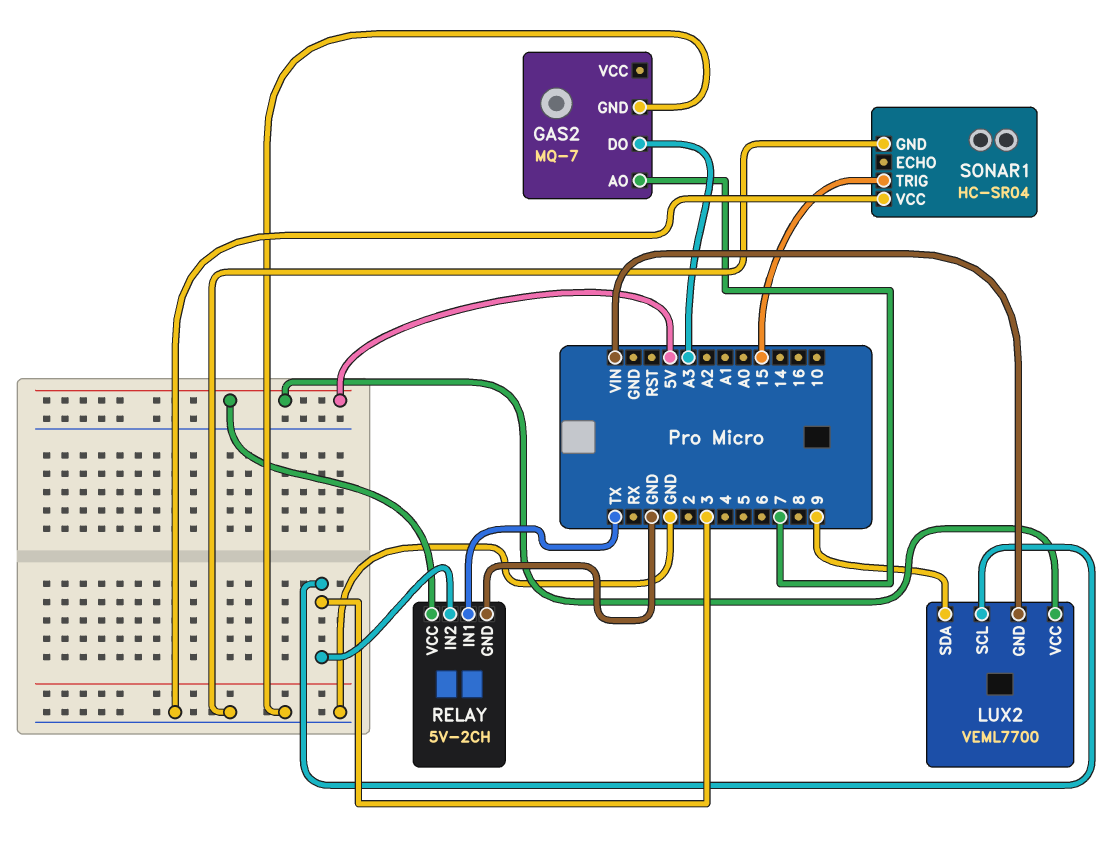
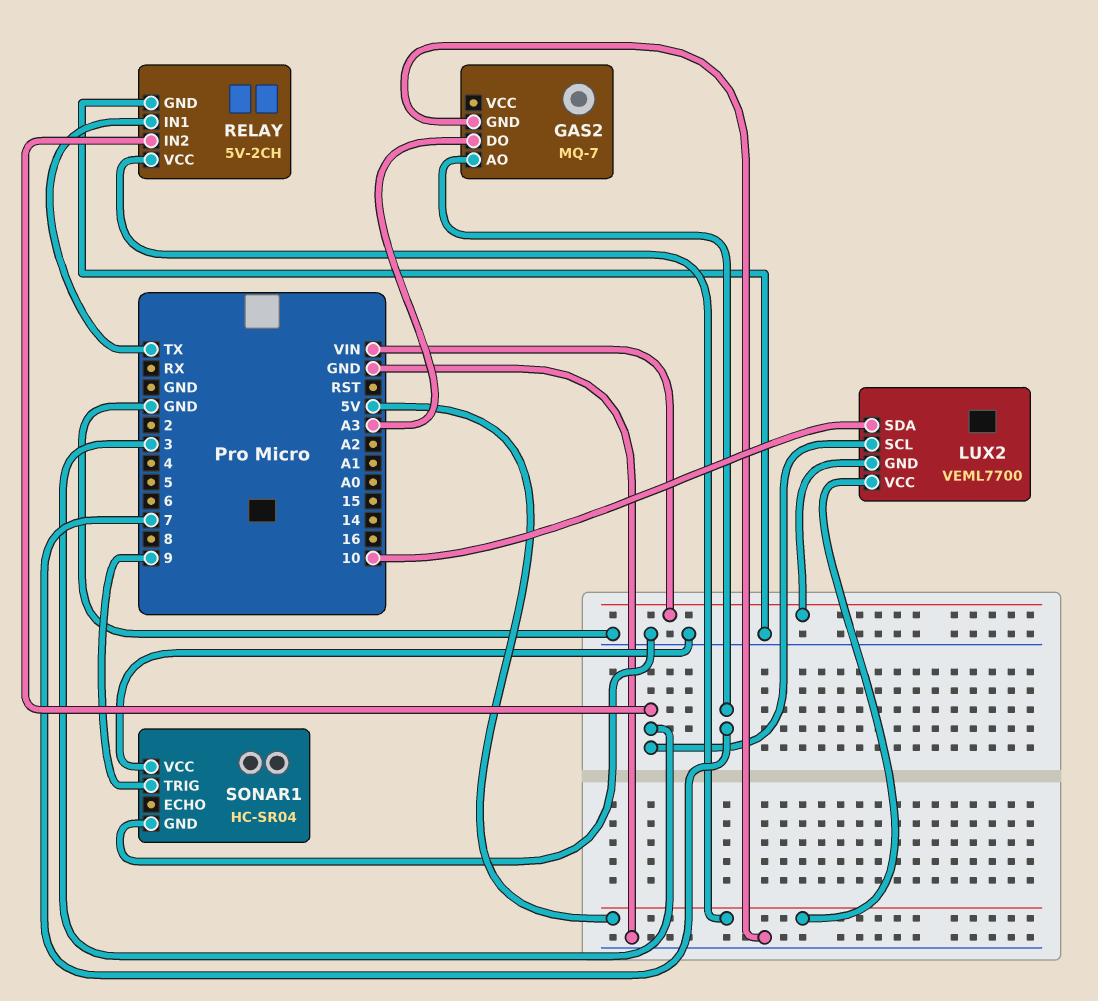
LUX2 pin SDA: 9 -> 10
SONAR1 pin TRIG: 15 -> 9

